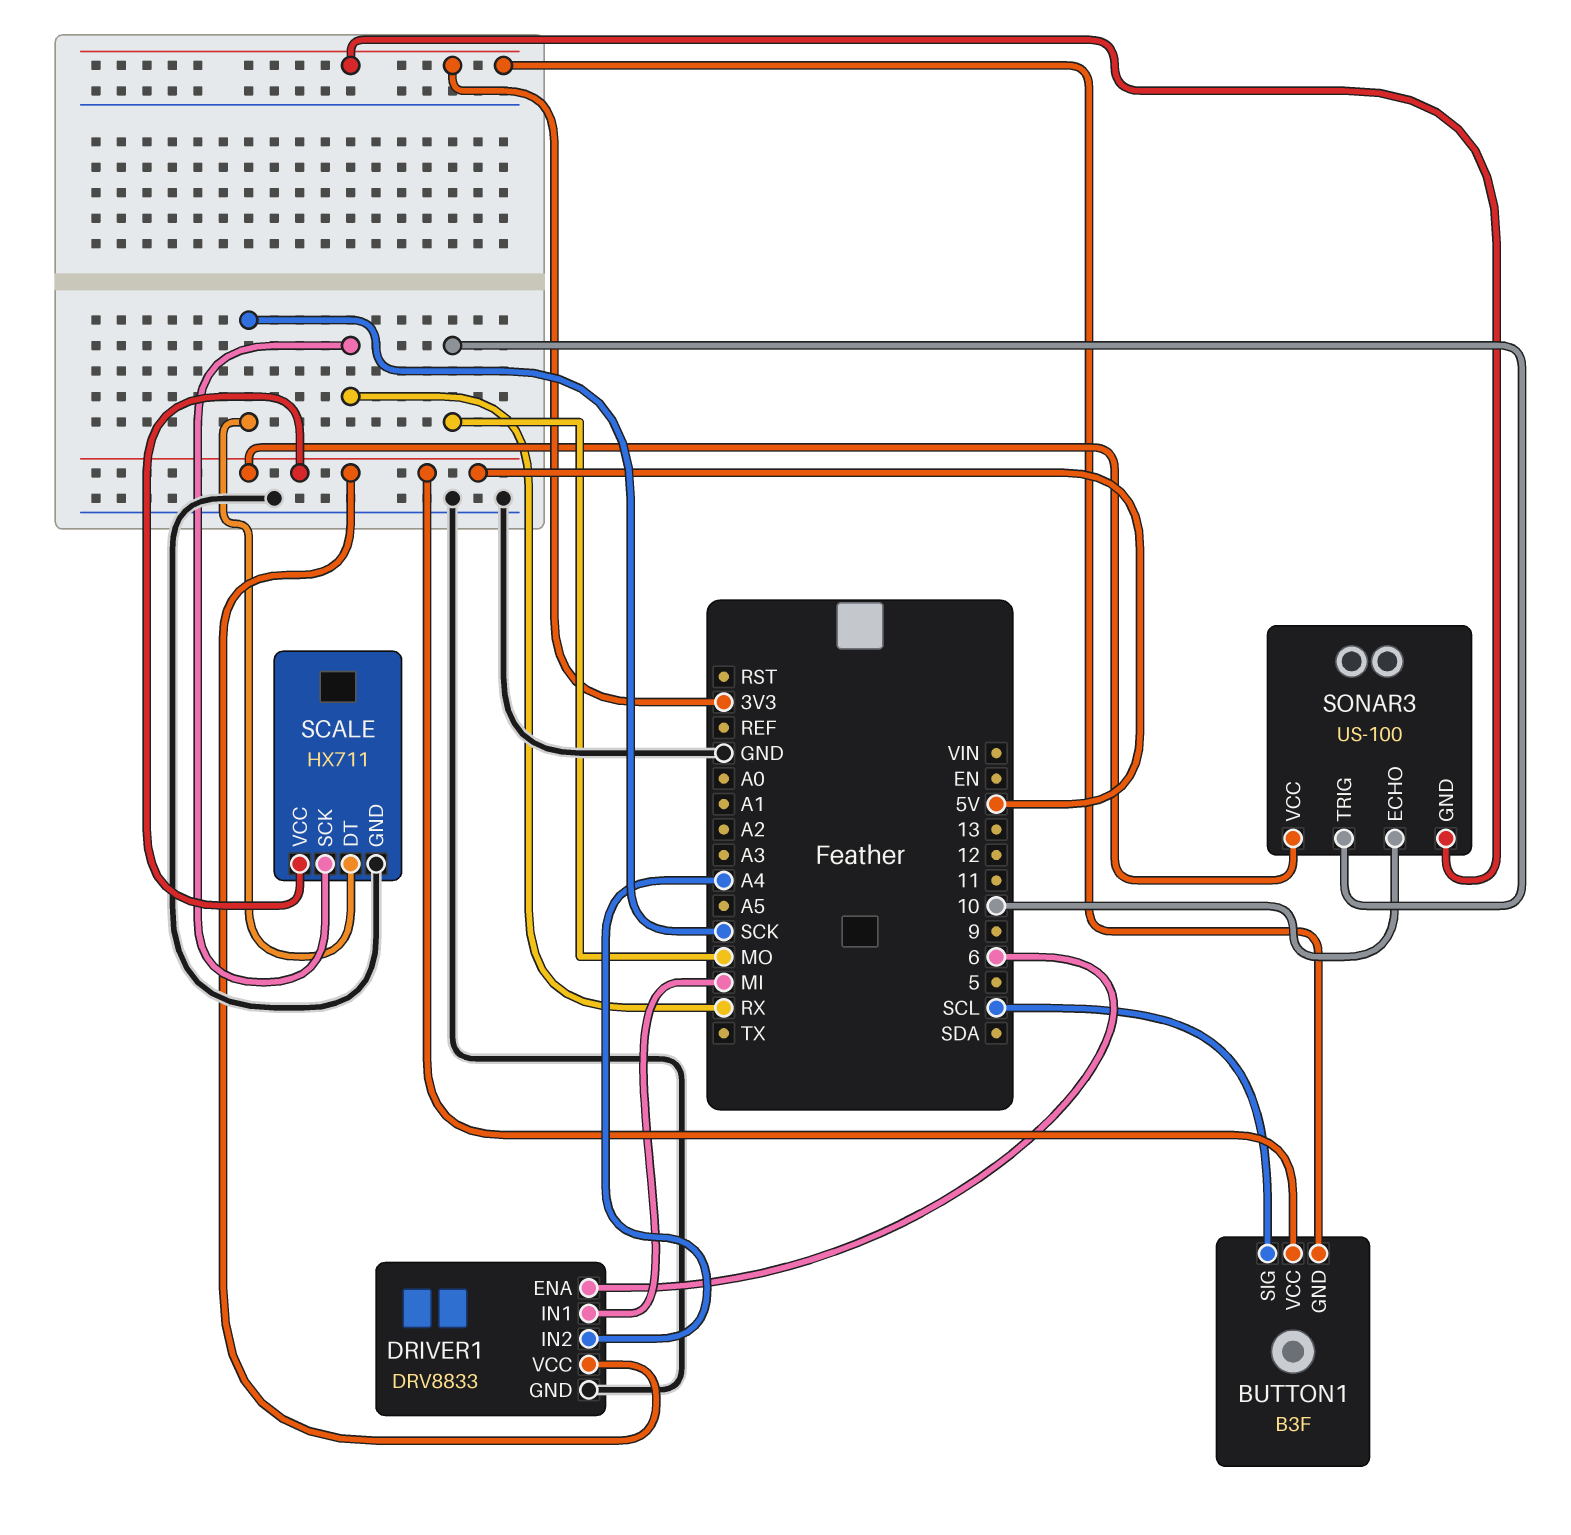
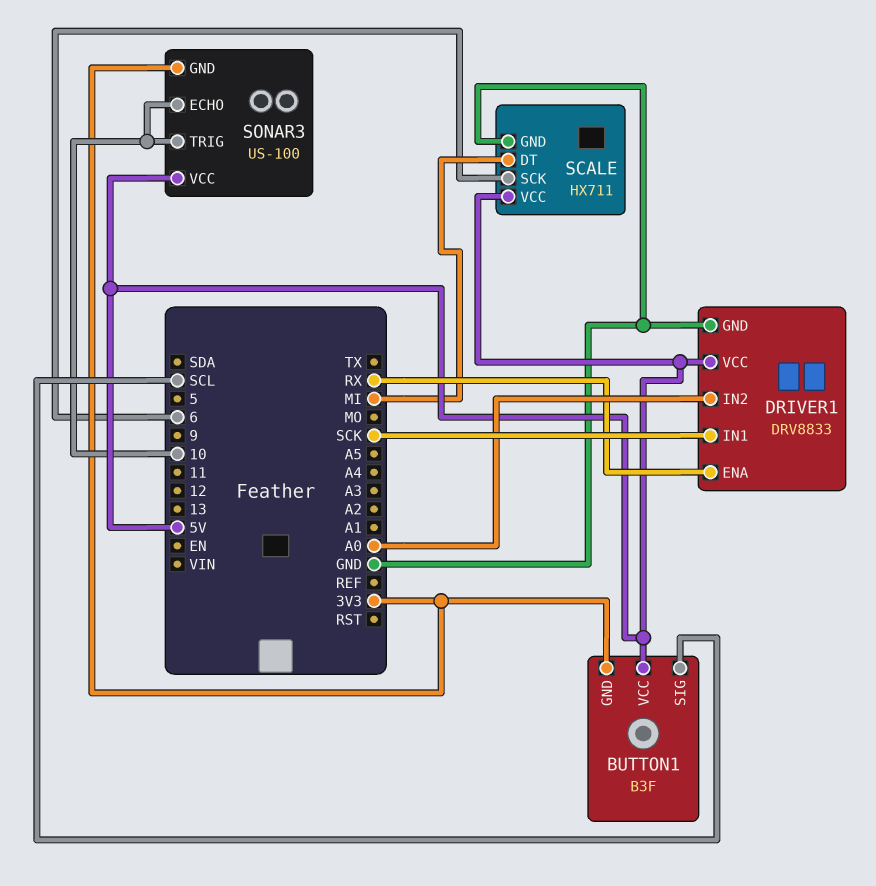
DRIVER1 pin ENA: 6 -> RX
DRIVER1 pin IN1: MI -> SCK
DRIVER1 pin IN2: A4 -> A0
SCALE pin DT: SCK -> MI
SCALE pin SCK: RX -> 6
SONAR3 pin TRIG: MO -> 10

